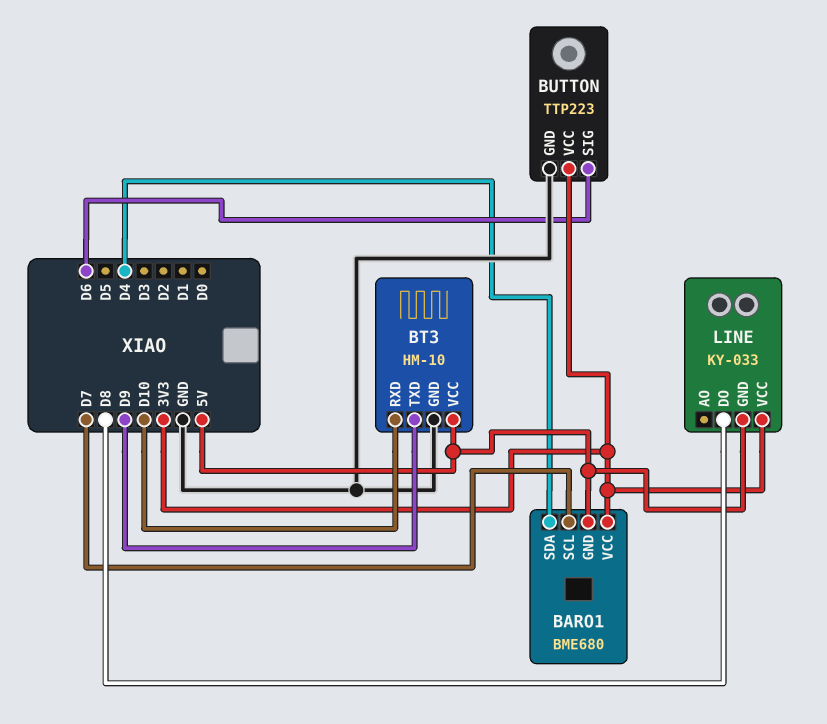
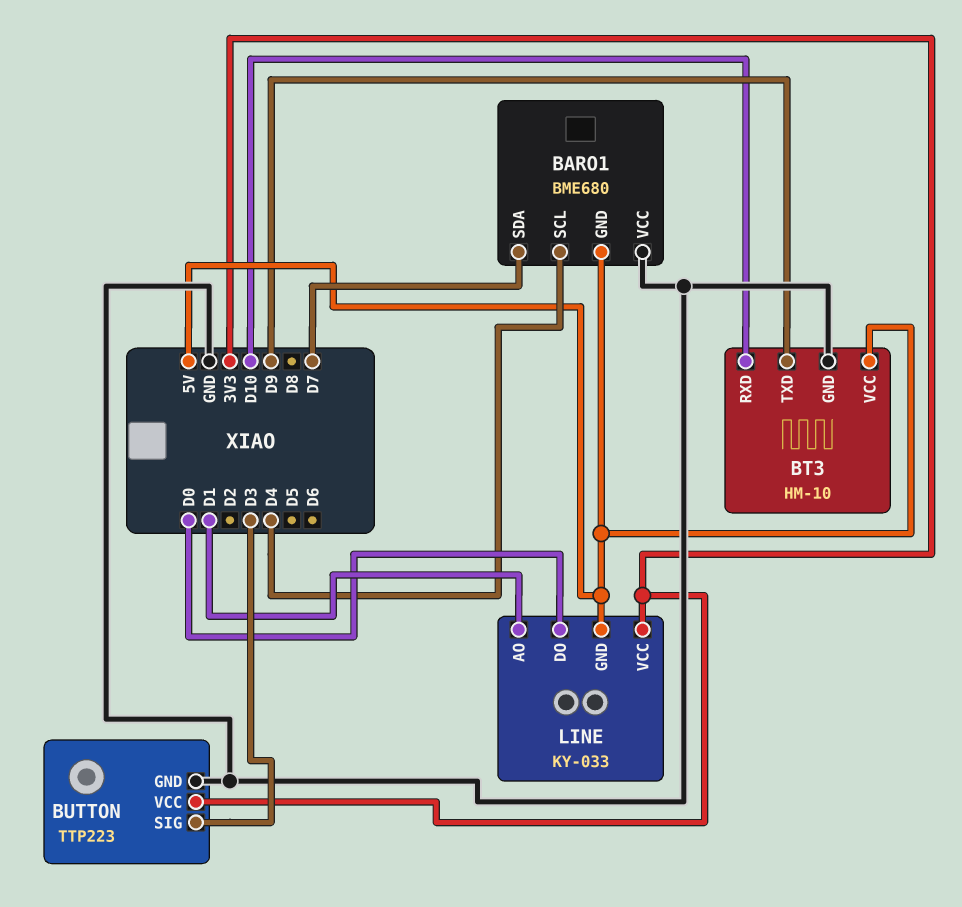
BARO1 pin SCL: D7 -> D4
BARO1 pin SDA: D4 -> D7
BARO1 pin VCC: 3V3 -> GND
BUTTON pin SIG: D6 -> D3
LINE pin AO: none -> D1
LINE pin DO: D8 -> D0

